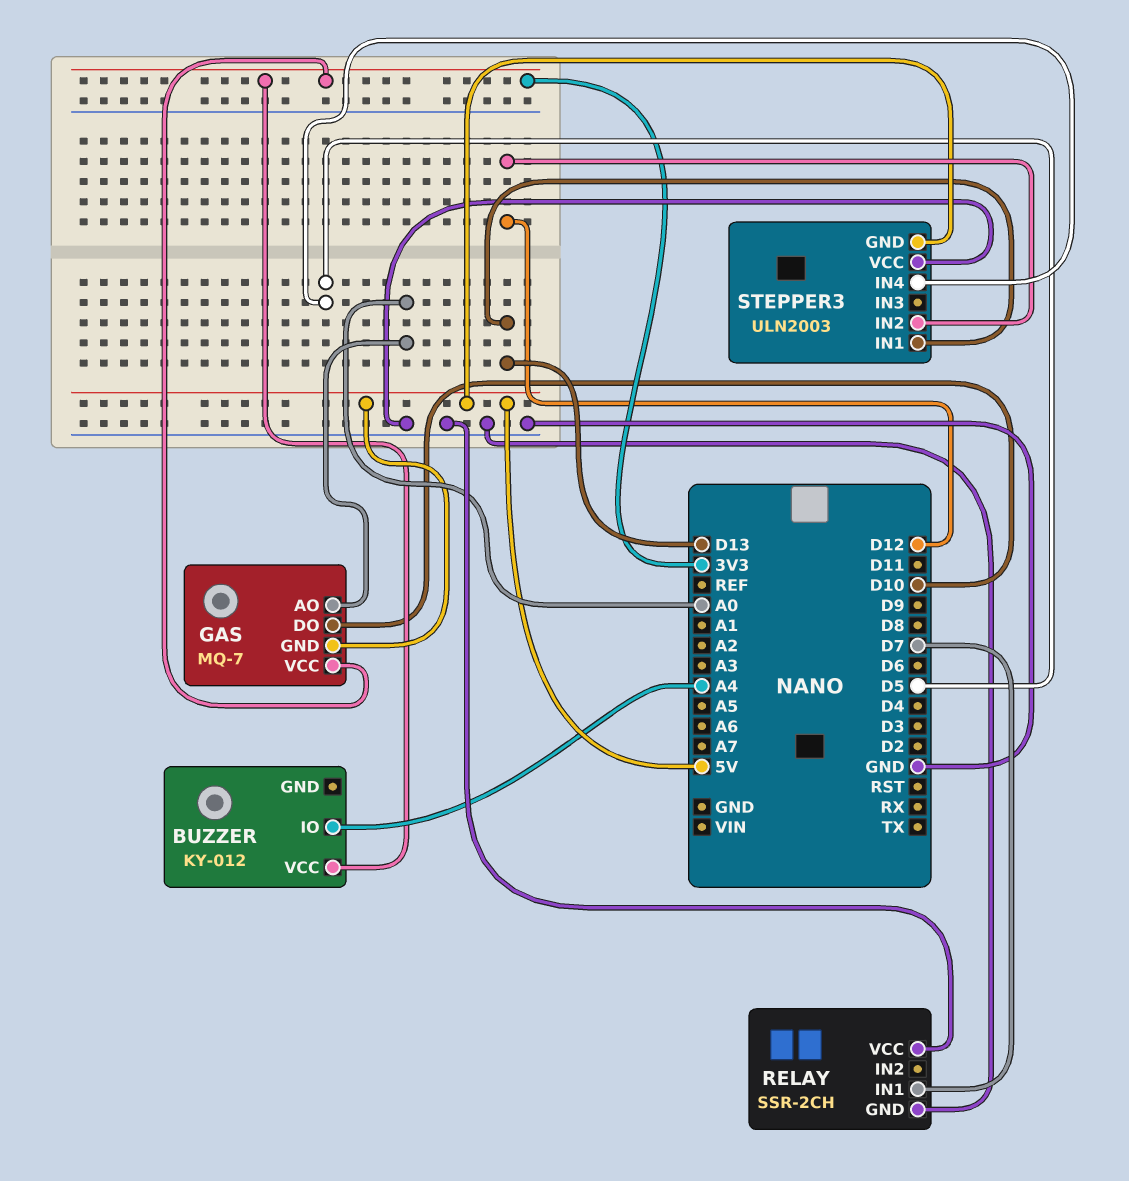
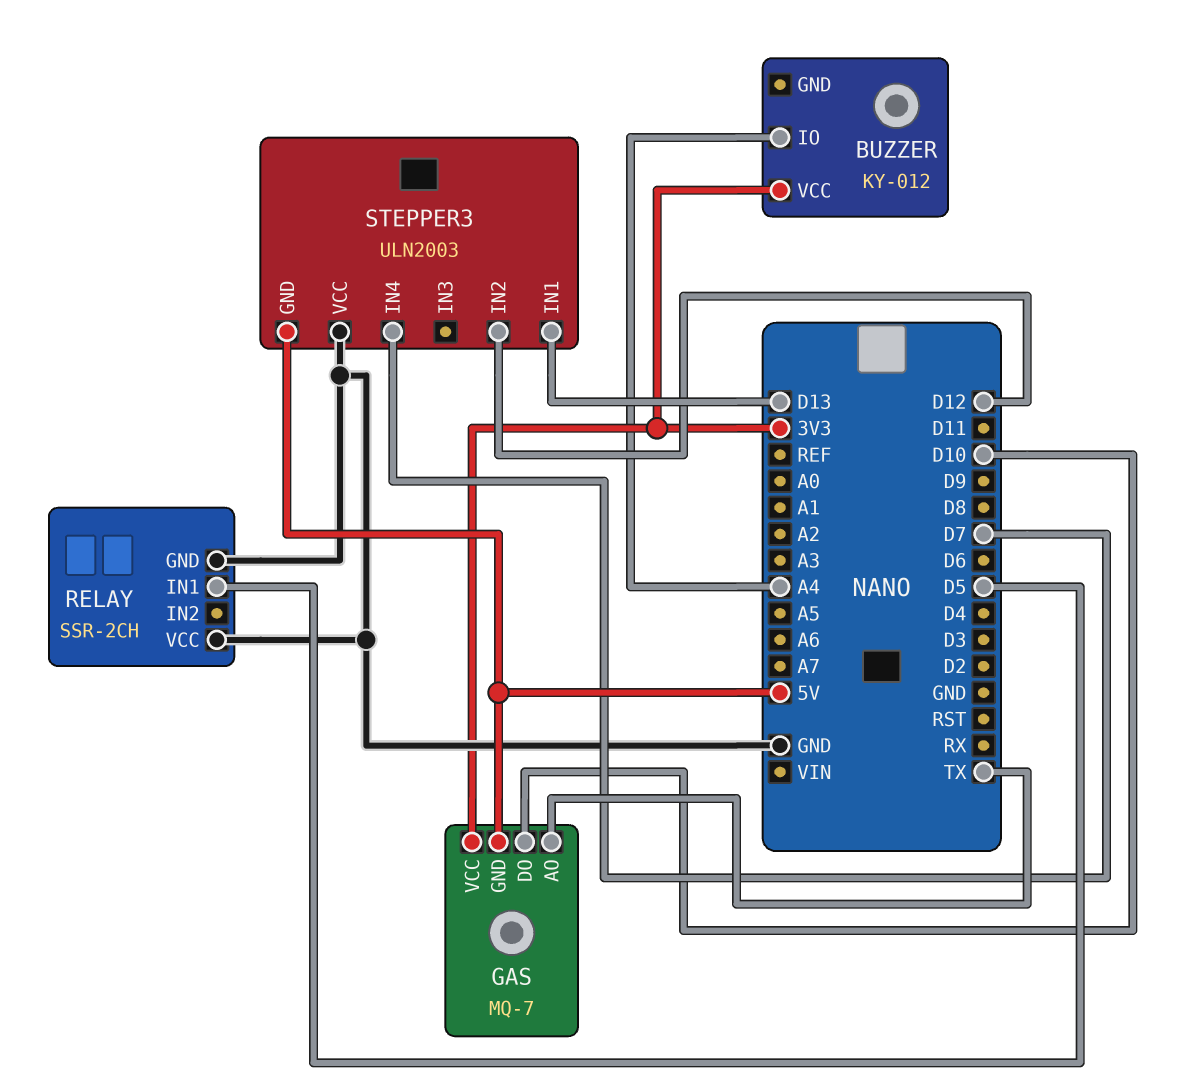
GAS pin AO: A0 -> TX
RELAY pin IN1: D7 -> D5
STEPPER3 pin IN4: D5 -> D7

